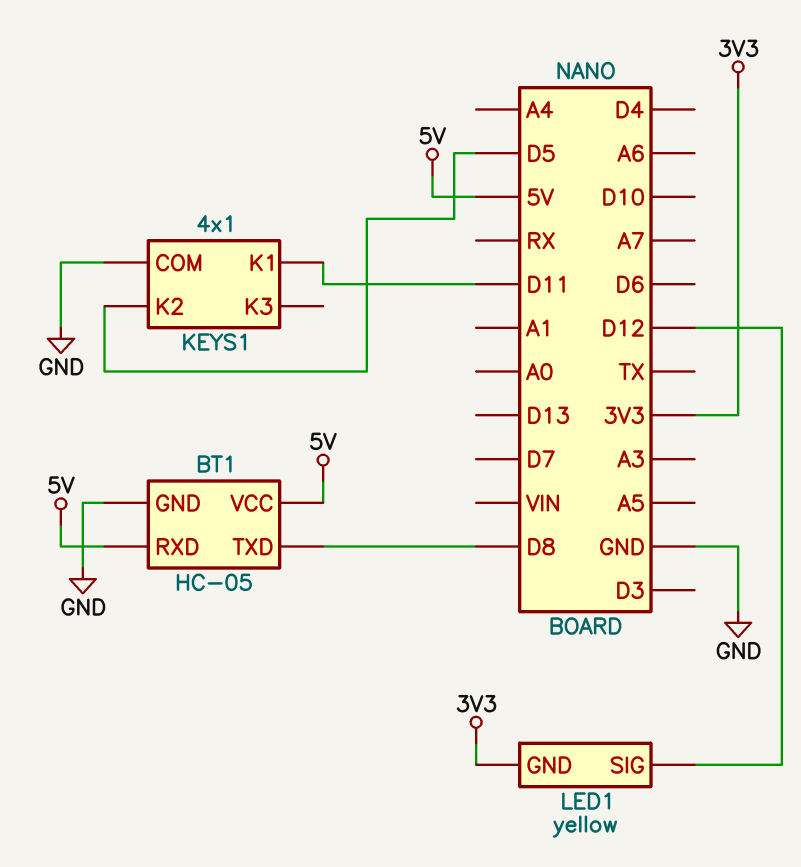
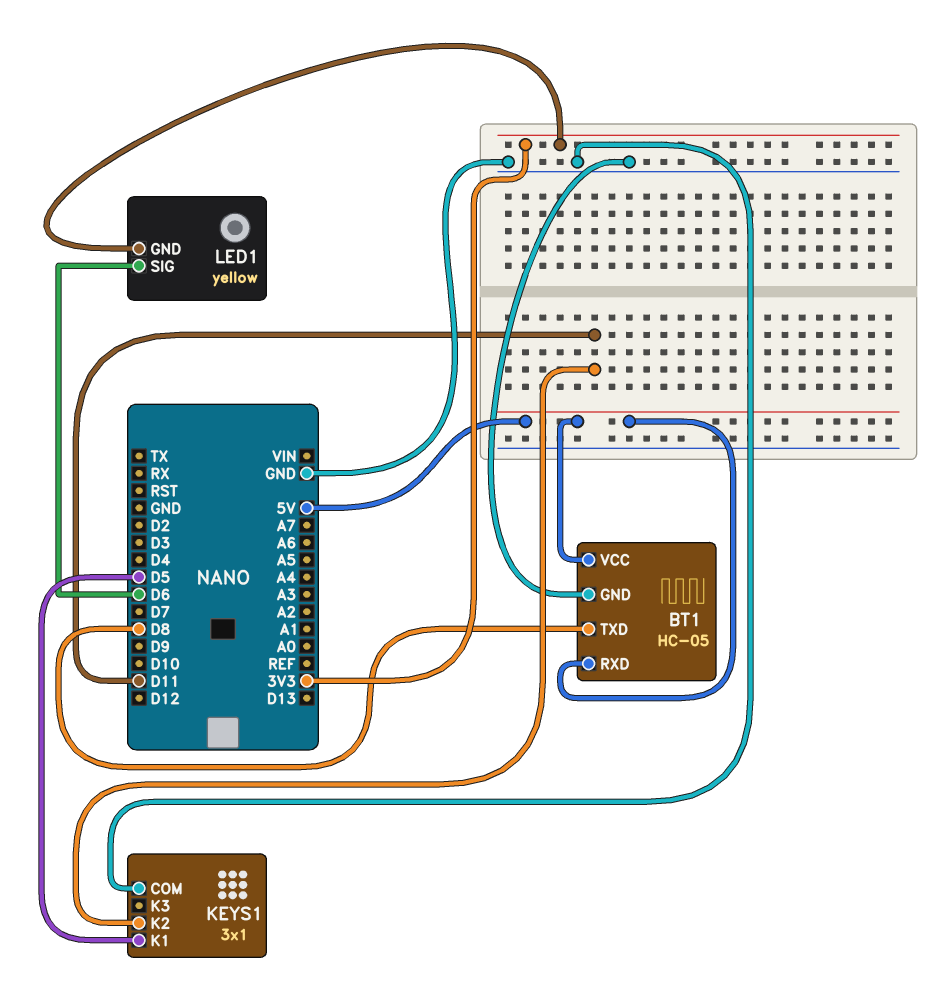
KEYS1: 4x1 -> 3x1
KEYS1 pin K1: D11 -> D5
KEYS1 pin K2: D5 -> D11
LED1 pin SIG: D12 -> D6

